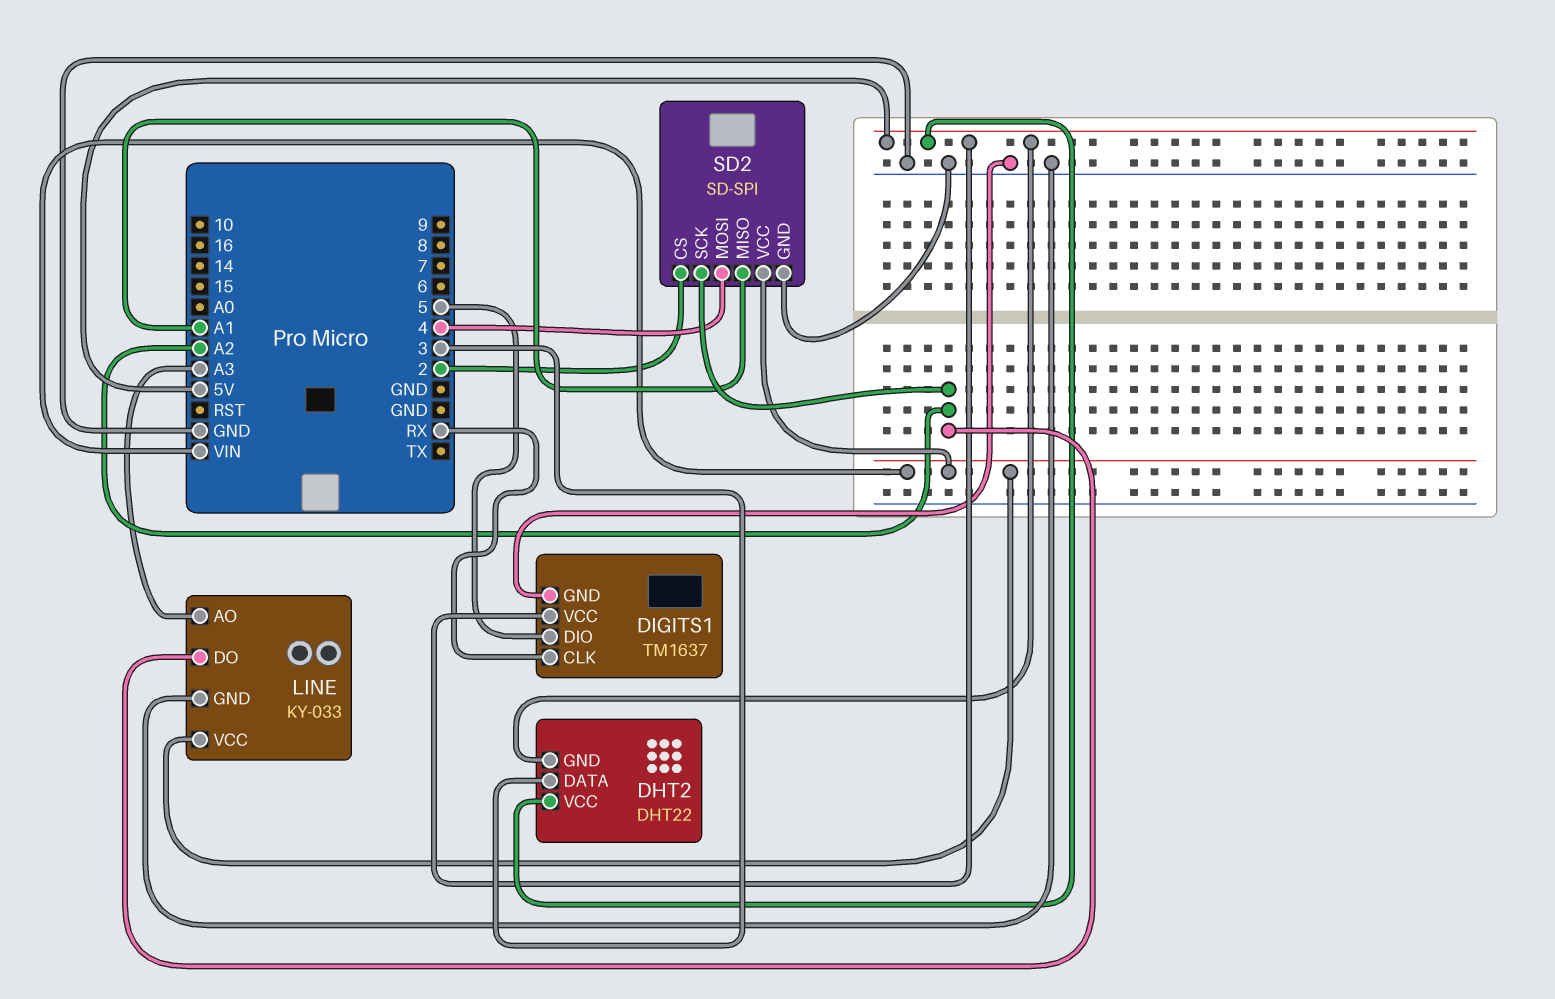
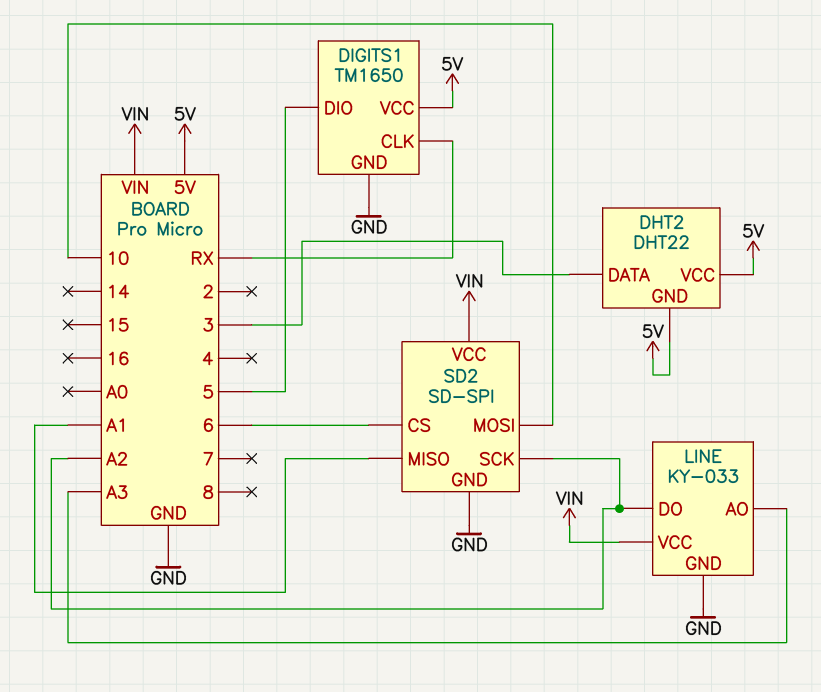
DIGITS1: TM1637 -> TM1650
SD2 pin CS: 2 -> 6
SD2 pin MOSI: 4 -> 10

